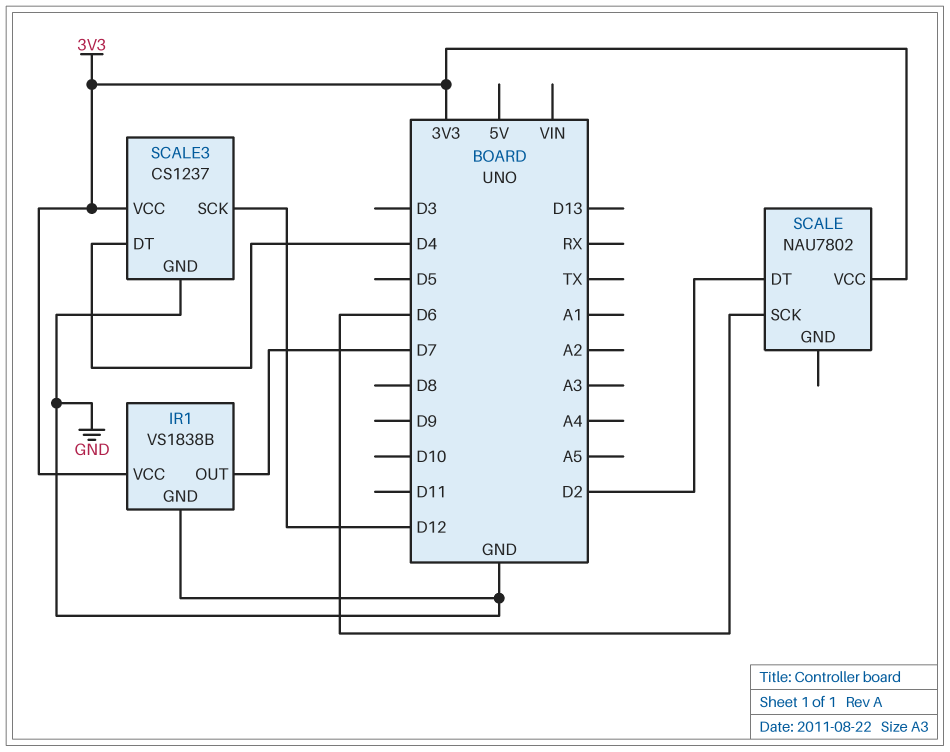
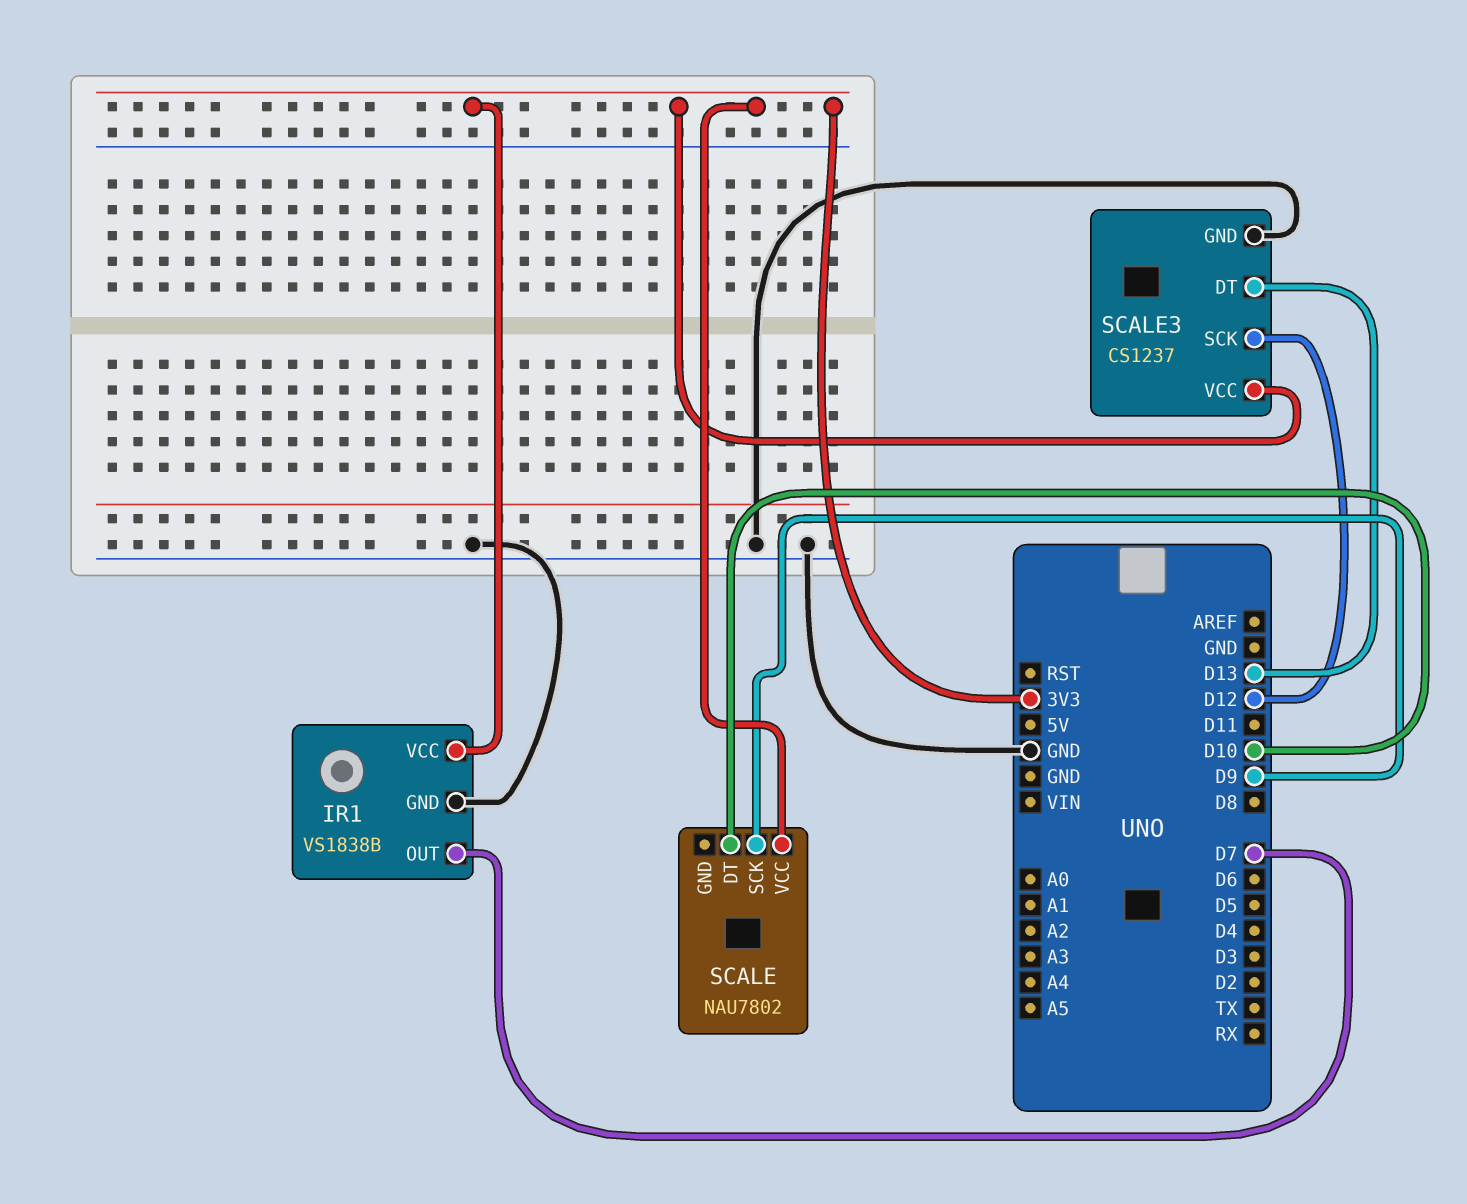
SCALE pin DT: D2 -> D10
SCALE pin SCK: D6 -> D9
SCALE3 pin DT: D4 -> D13

